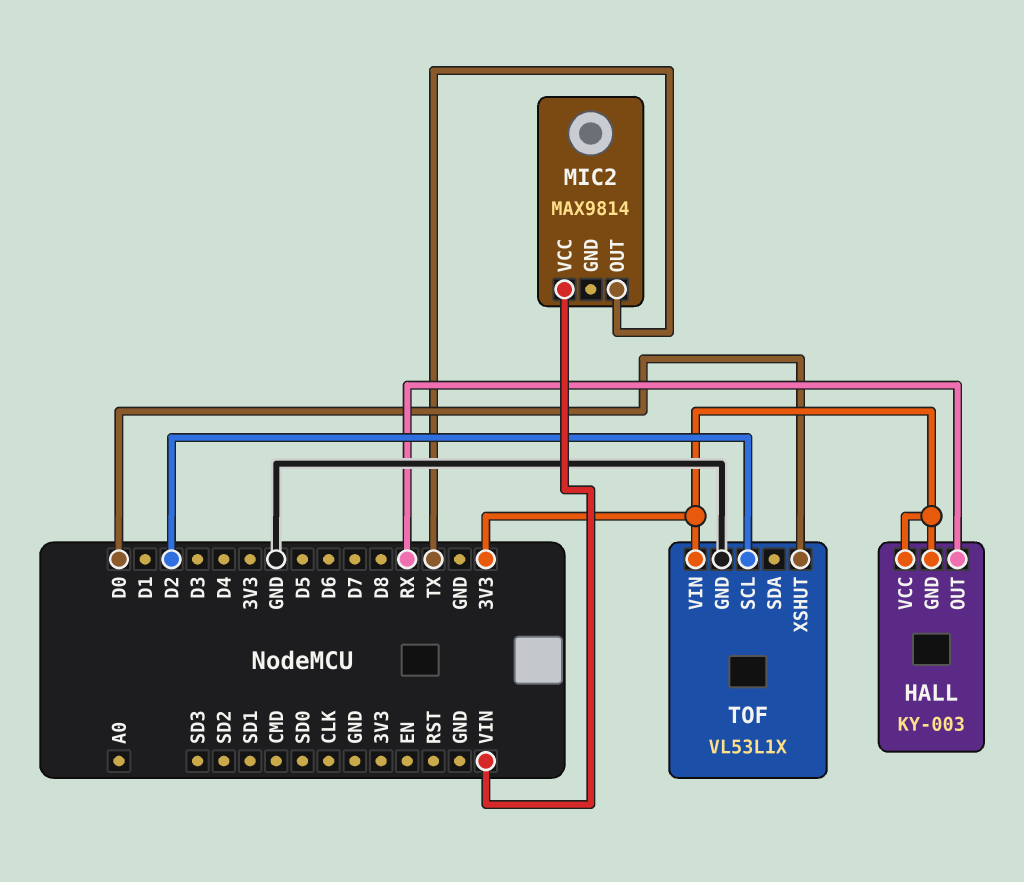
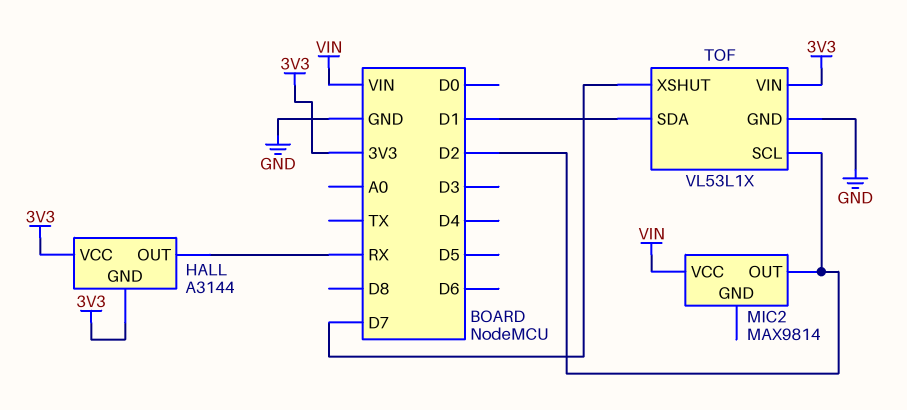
HALL: KY-003 -> A3144
MIC2 pin OUT: TX -> D2
TOF pin SDA: none -> D1
TOF pin XSHUT: D0 -> D7

